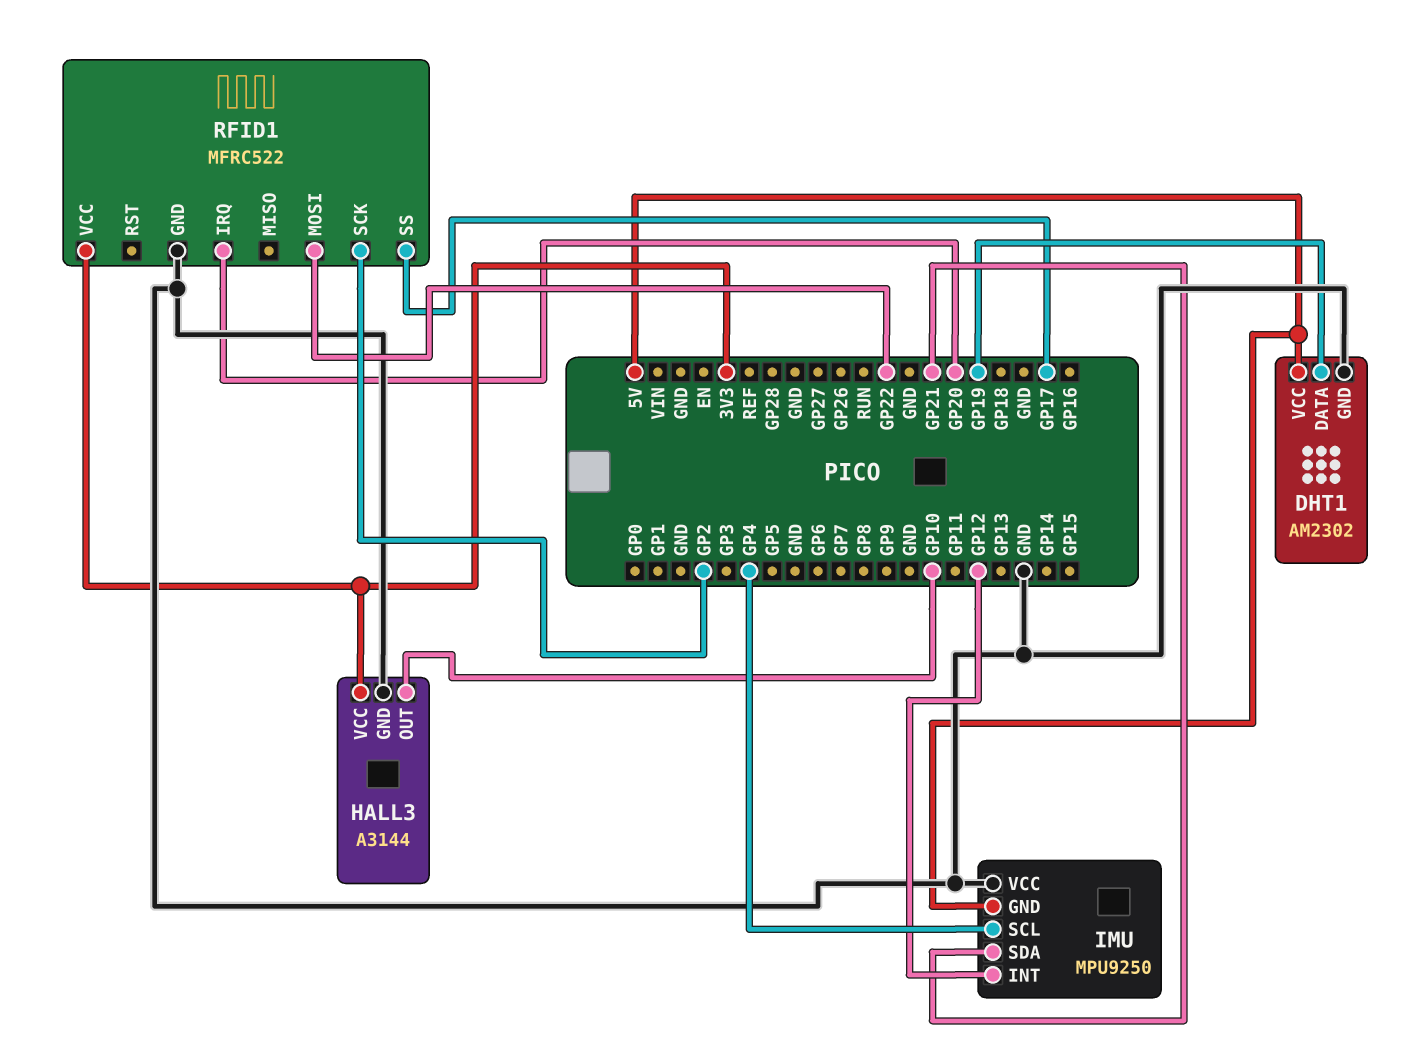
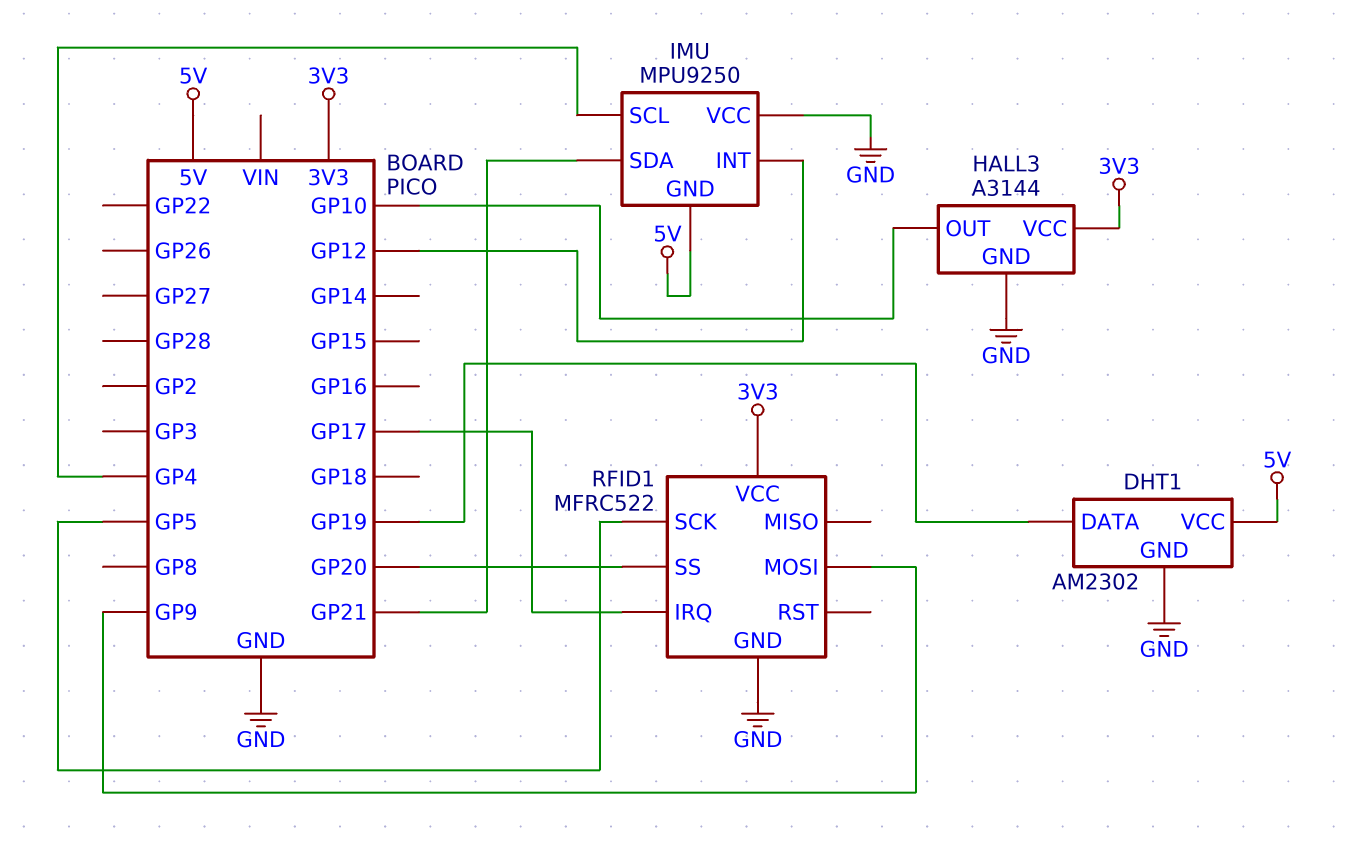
RFID1 pin IRQ: GP20 -> GP17
RFID1 pin MOSI: GP22 -> GP9
RFID1 pin SCK: GP2 -> GP5
RFID1 pin SS: GP17 -> GP20

